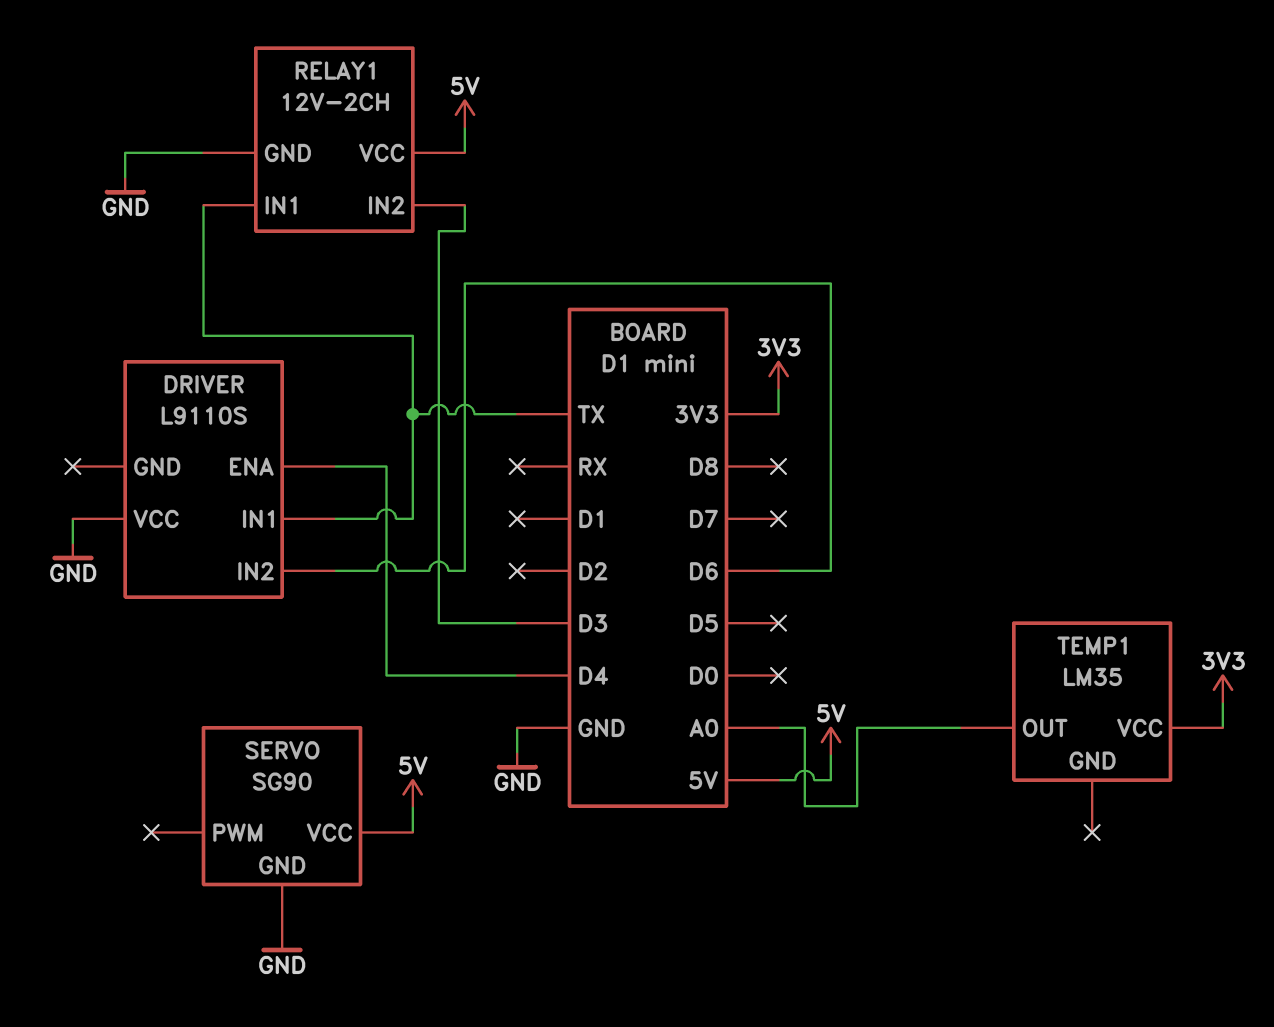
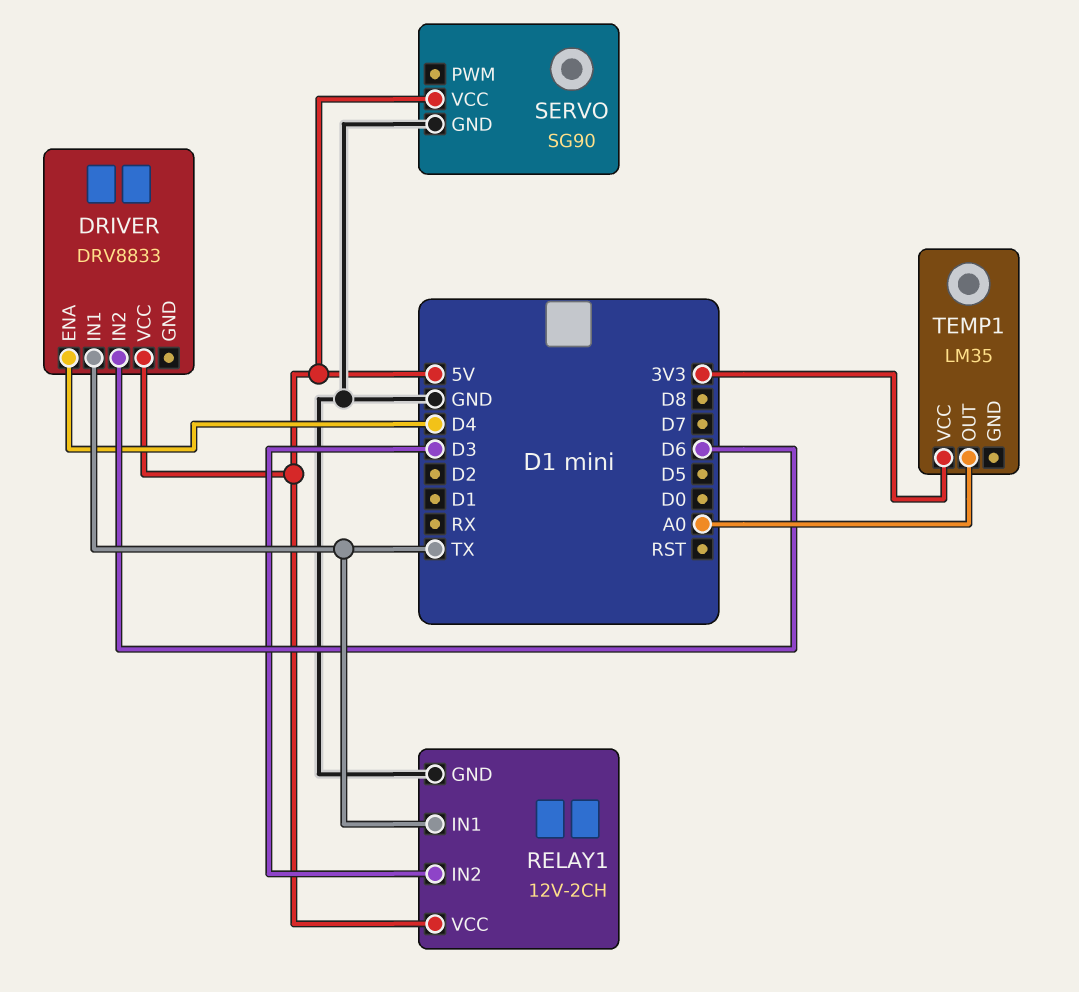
DRIVER: L9110S -> DRV8833
DRIVER pin VCC: GND -> 5V

